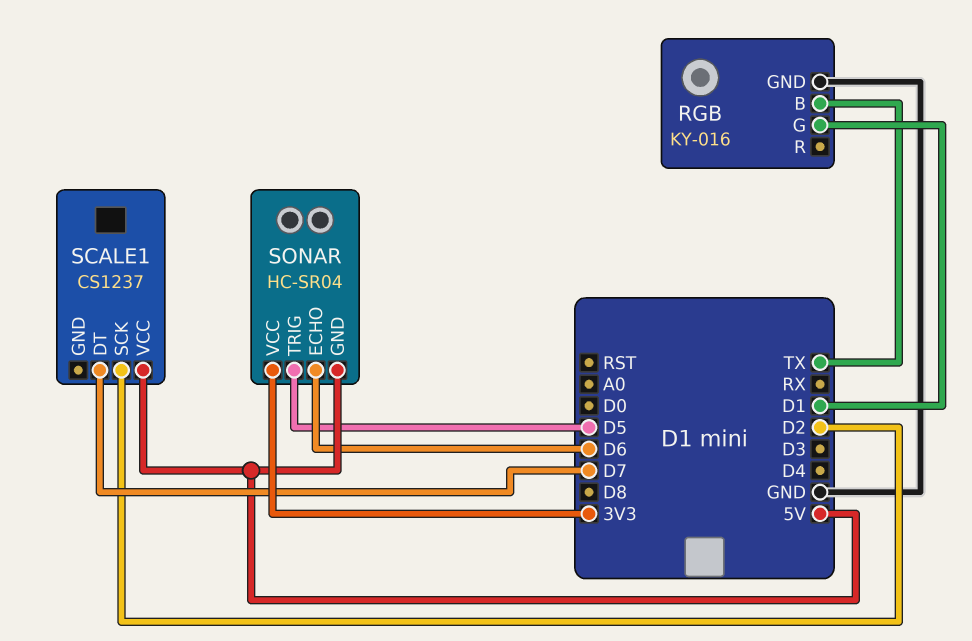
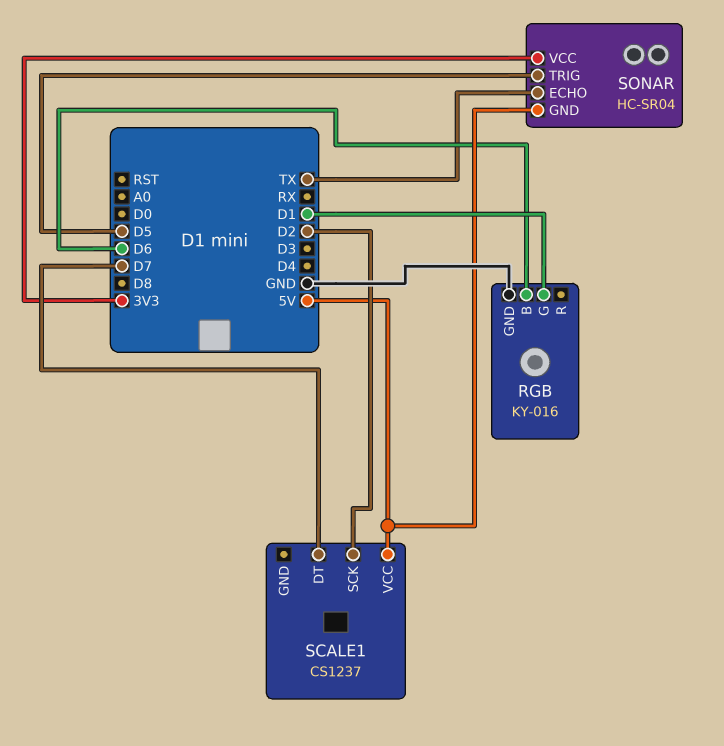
RGB pin B: TX -> D6
SONAR pin ECHO: D6 -> TX

